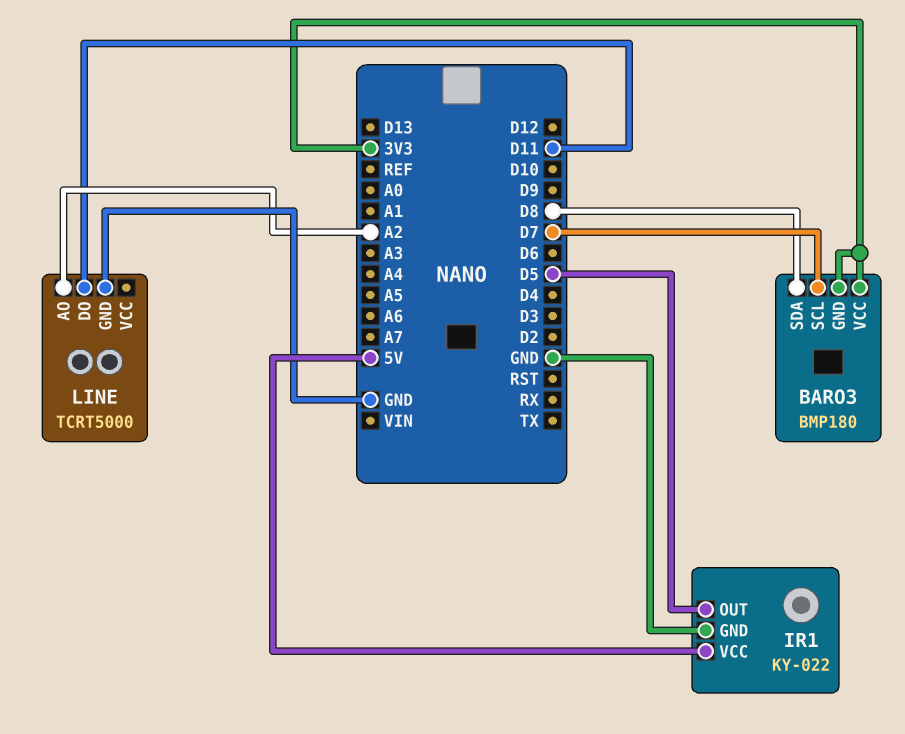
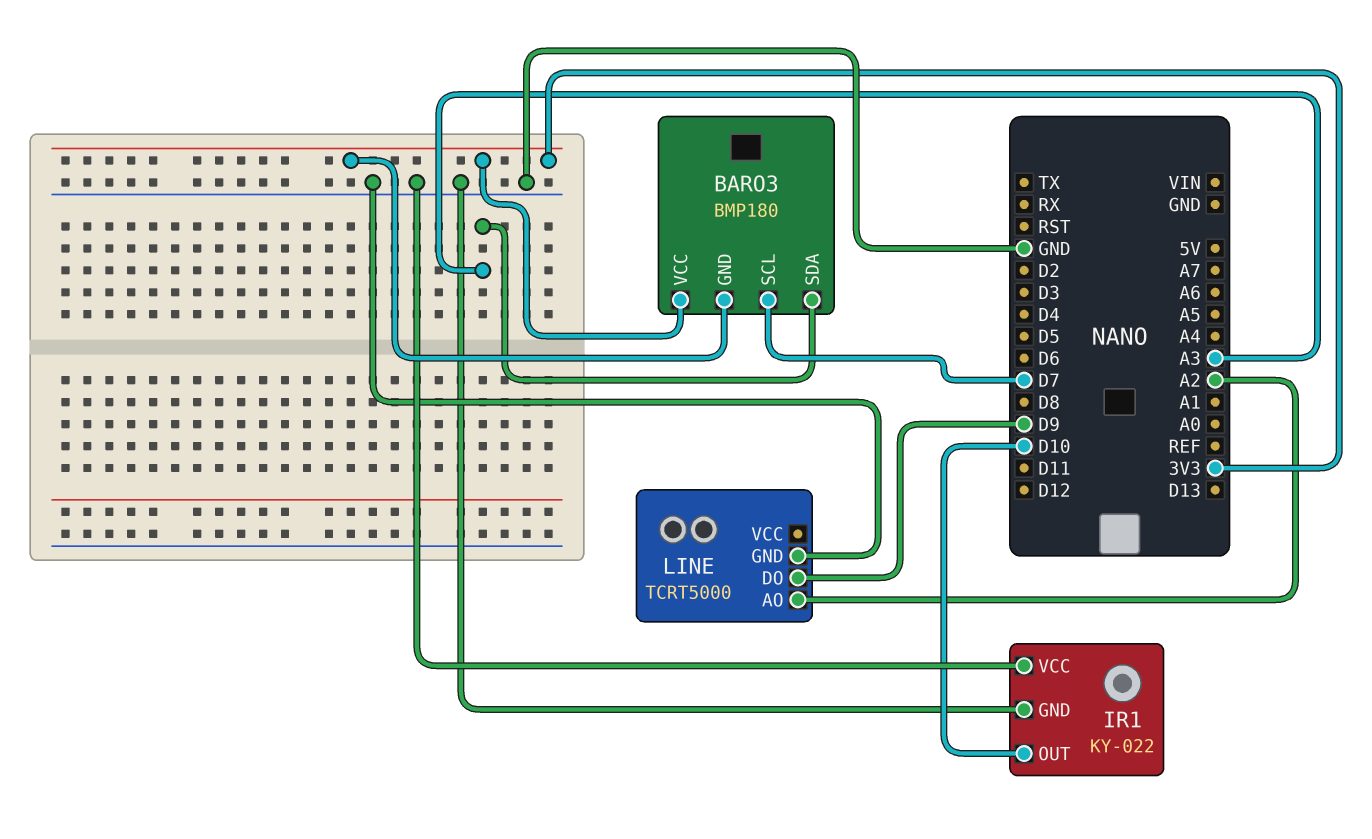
BARO3 pin SDA: D8 -> A3
IR1 pin OUT: D5 -> D10
IR1 pin VCC: 5V -> GND
LINE pin DO: D11 -> D9

